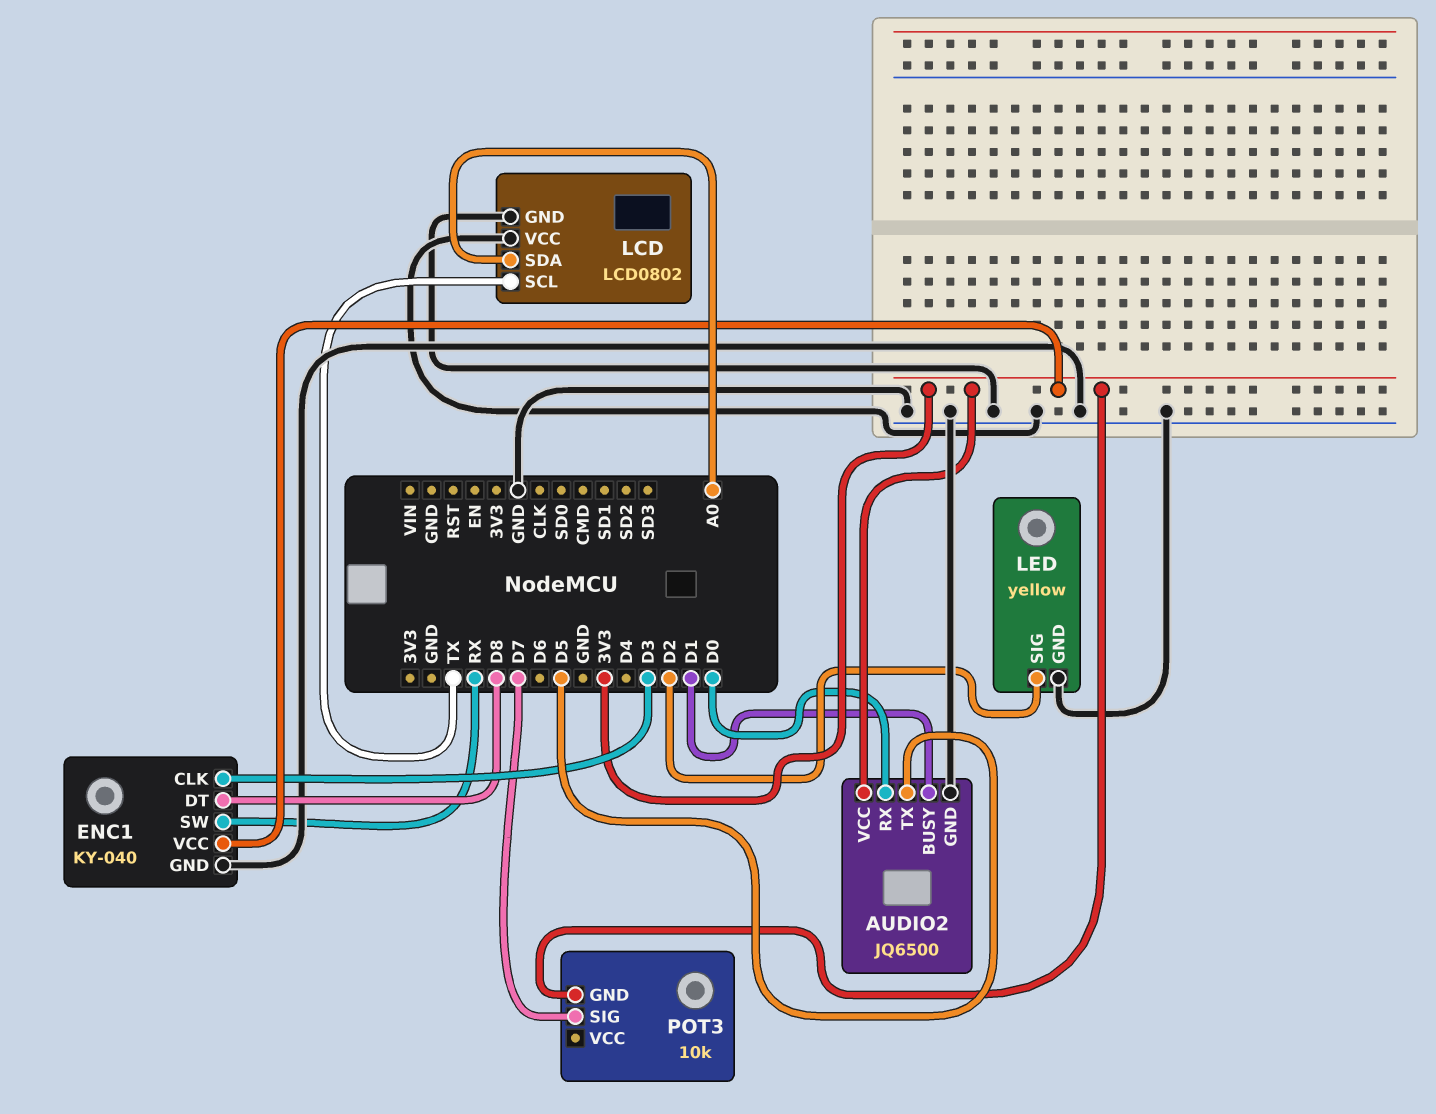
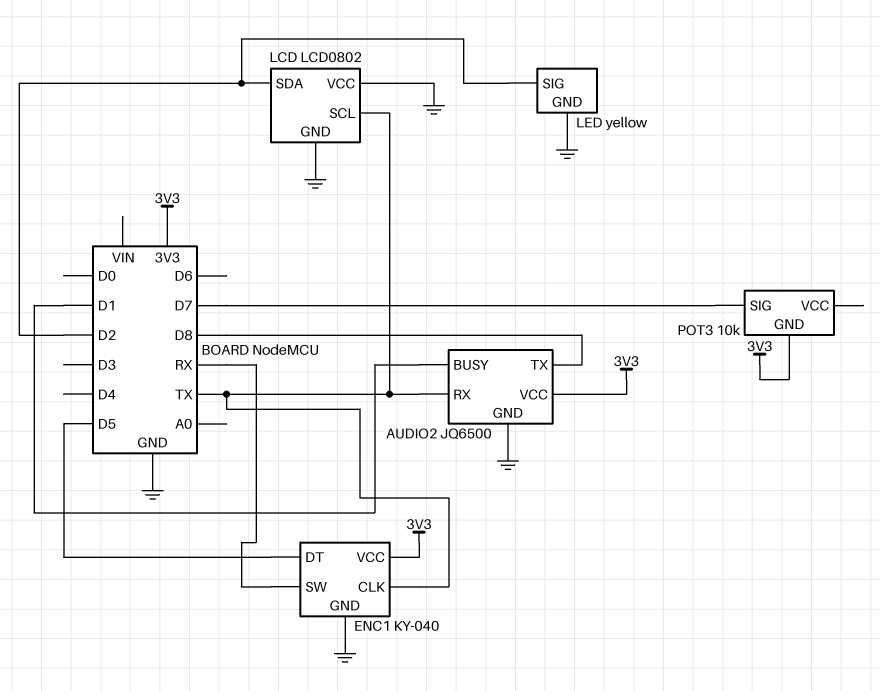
AUDIO2 pin RX: D0 -> TX
AUDIO2 pin TX: D5 -> D8
ENC1 pin CLK: D3 -> TX
ENC1 pin DT: D8 -> D5
LCD pin SDA: A0 -> D2

